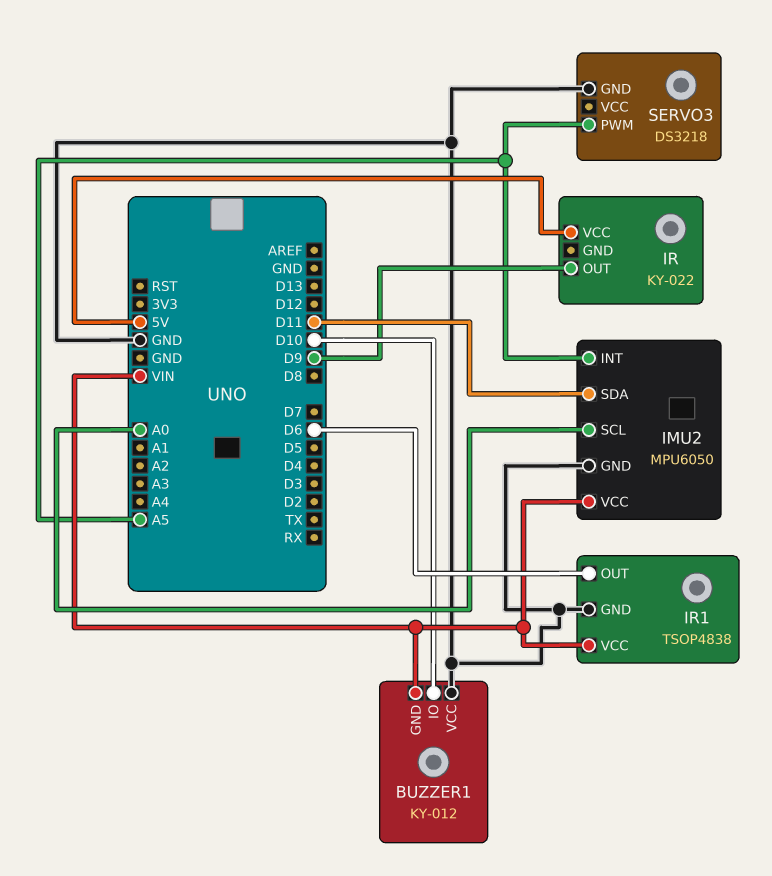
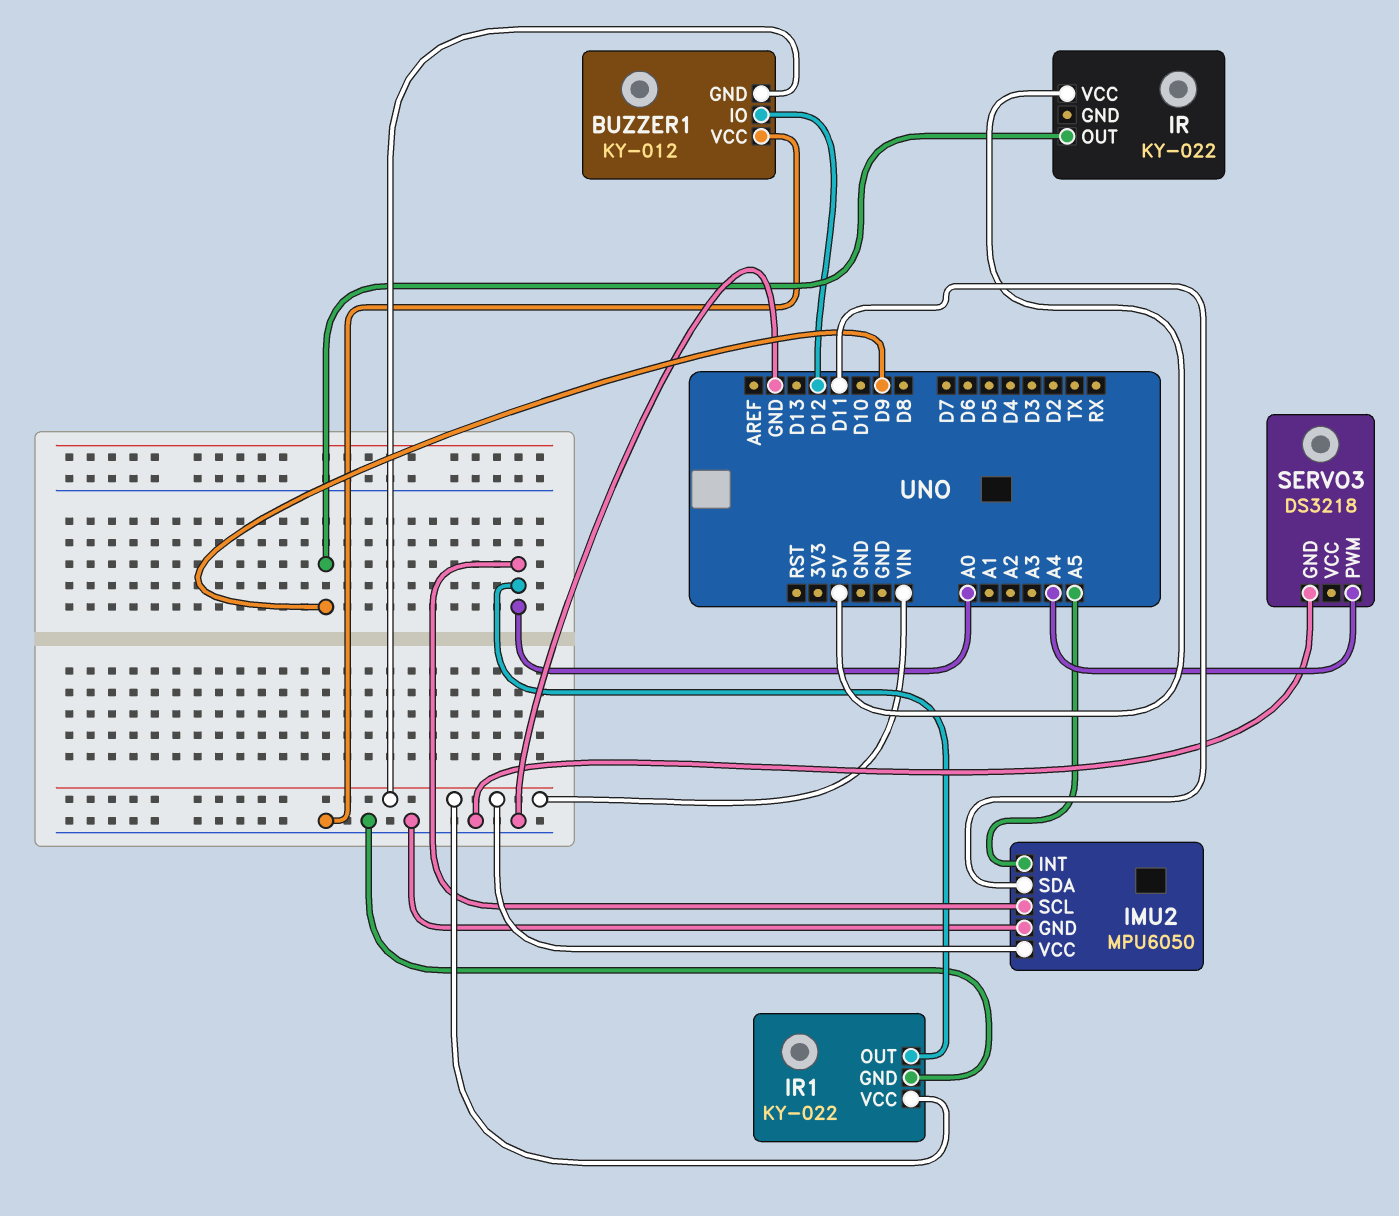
BUZZER1 pin IO: D10 -> D12
IR1: TSOP4838 -> KY-022
IR1 pin OUT: D6 -> A0
SERVO3 pin PWM: A5 -> A4

